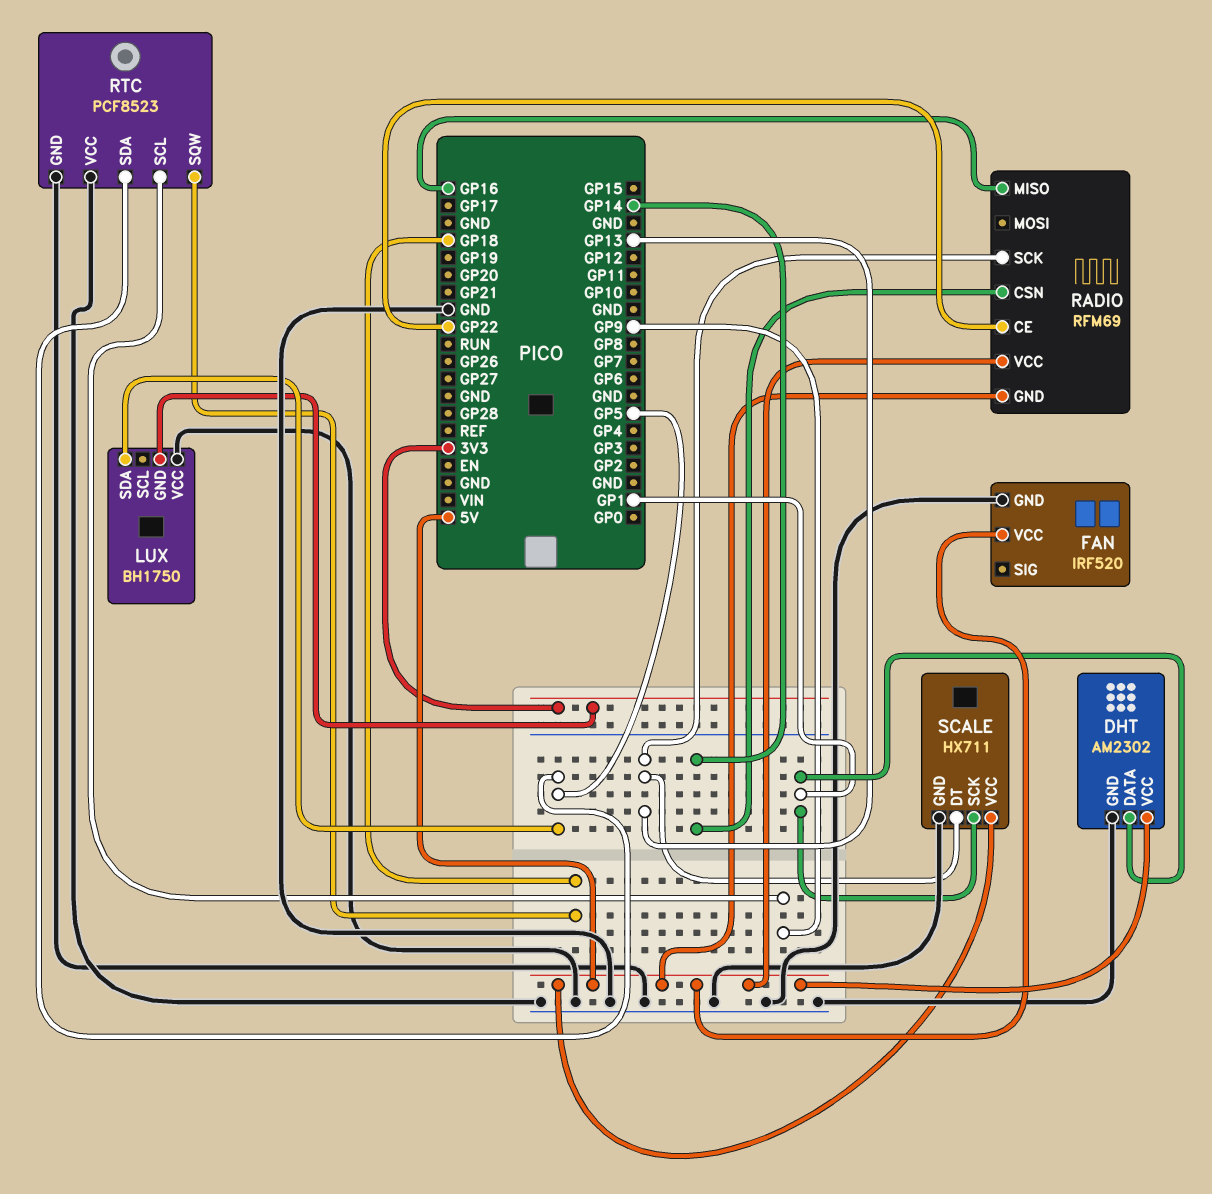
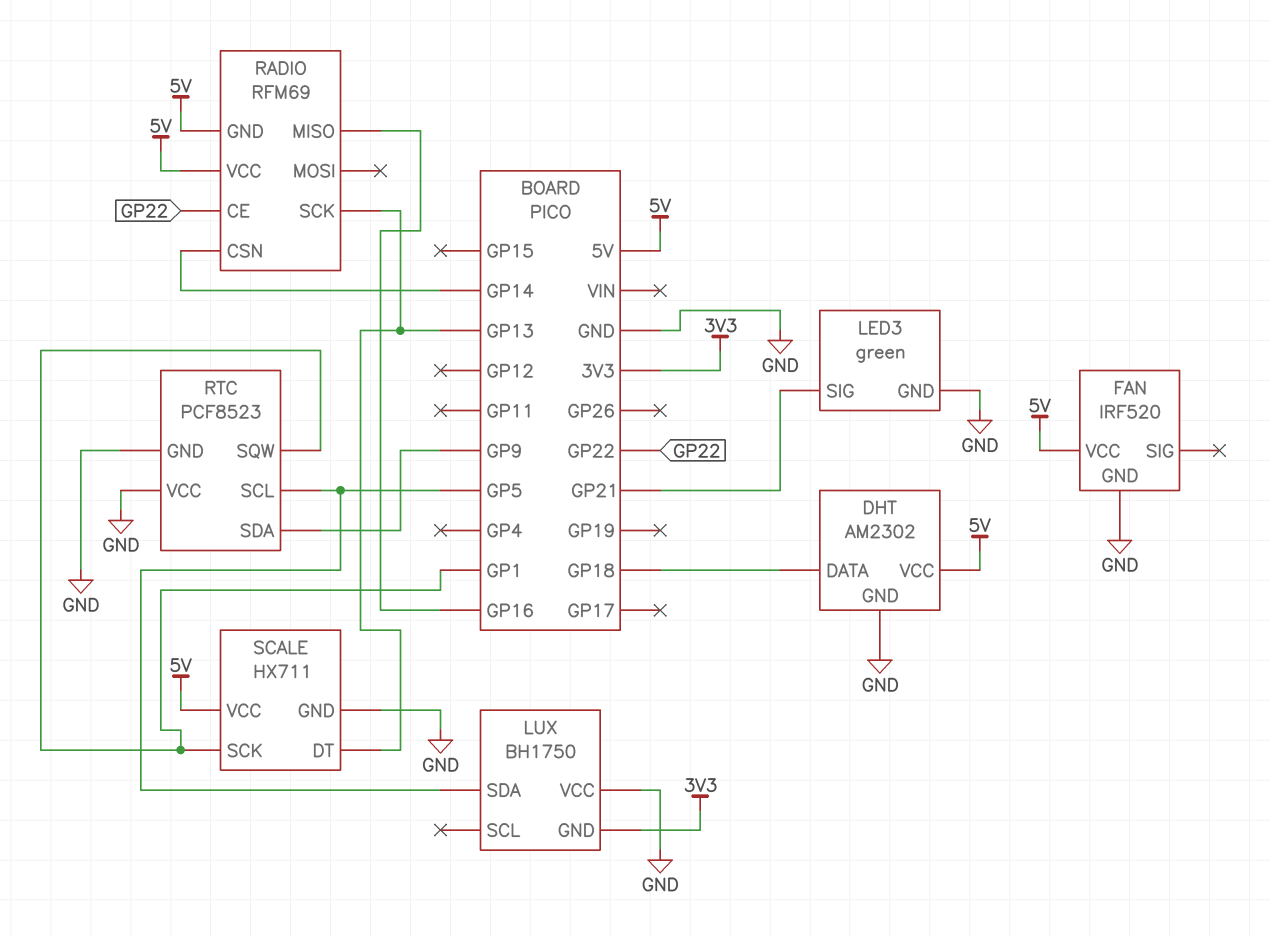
DHT pin DATA: GP1 -> GP18
LED3: none -> green
LED3 pin GND: none -> GND
LED3 pin SIG: none -> GP21
RTC pin SCL: GP9 -> GP5
RTC pin SDA: GP5 -> GP9
RTC pin SQW: GP18 -> GP1

